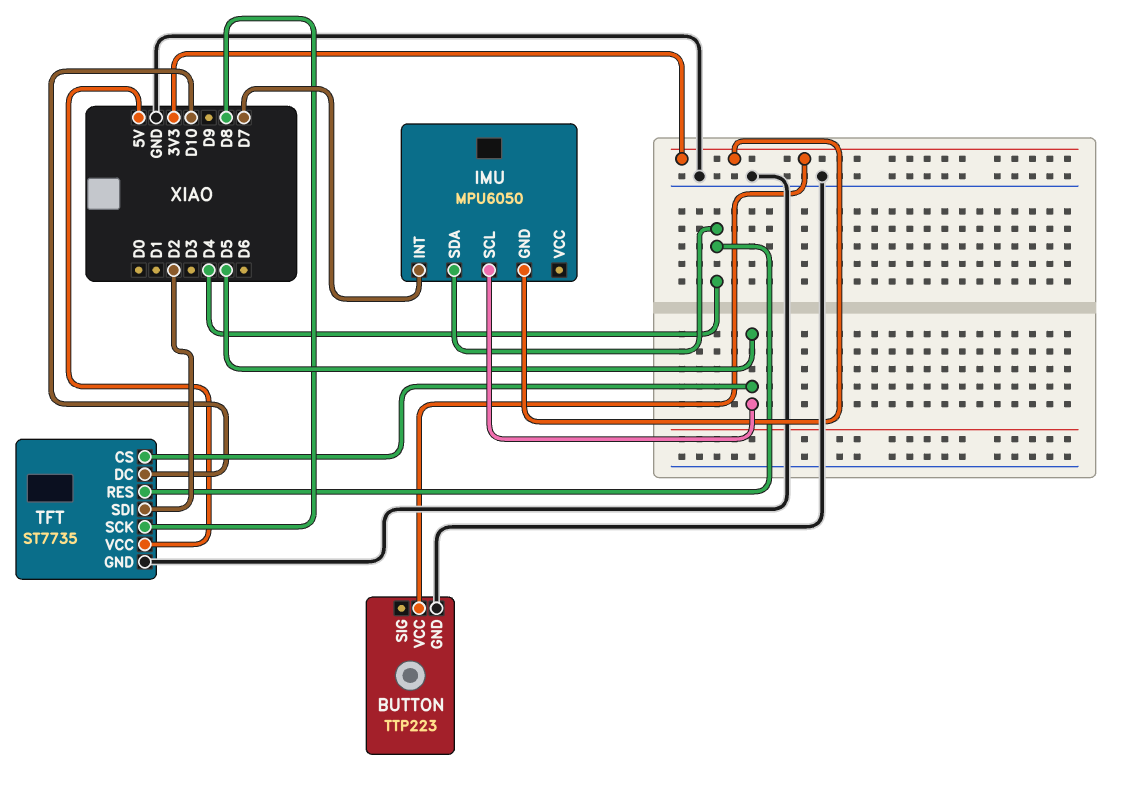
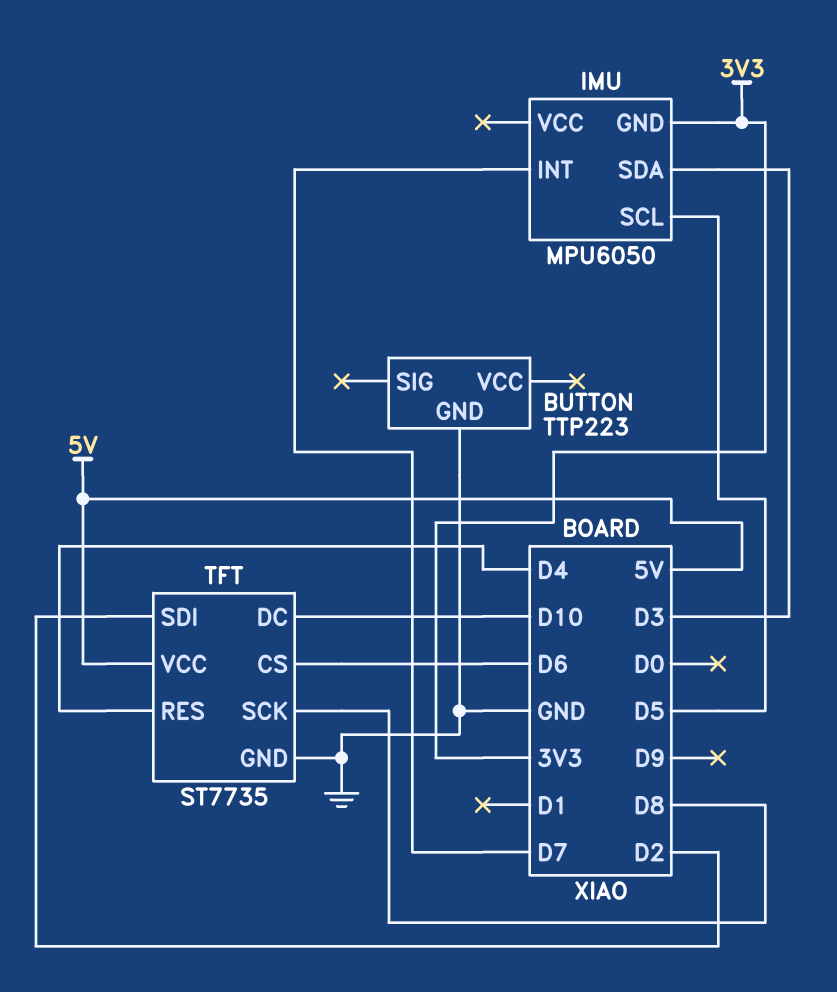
BUTTON pin VCC: 3V3 -> none
IMU pin SDA: D4 -> D3
TFT pin CS: D5 -> D6

